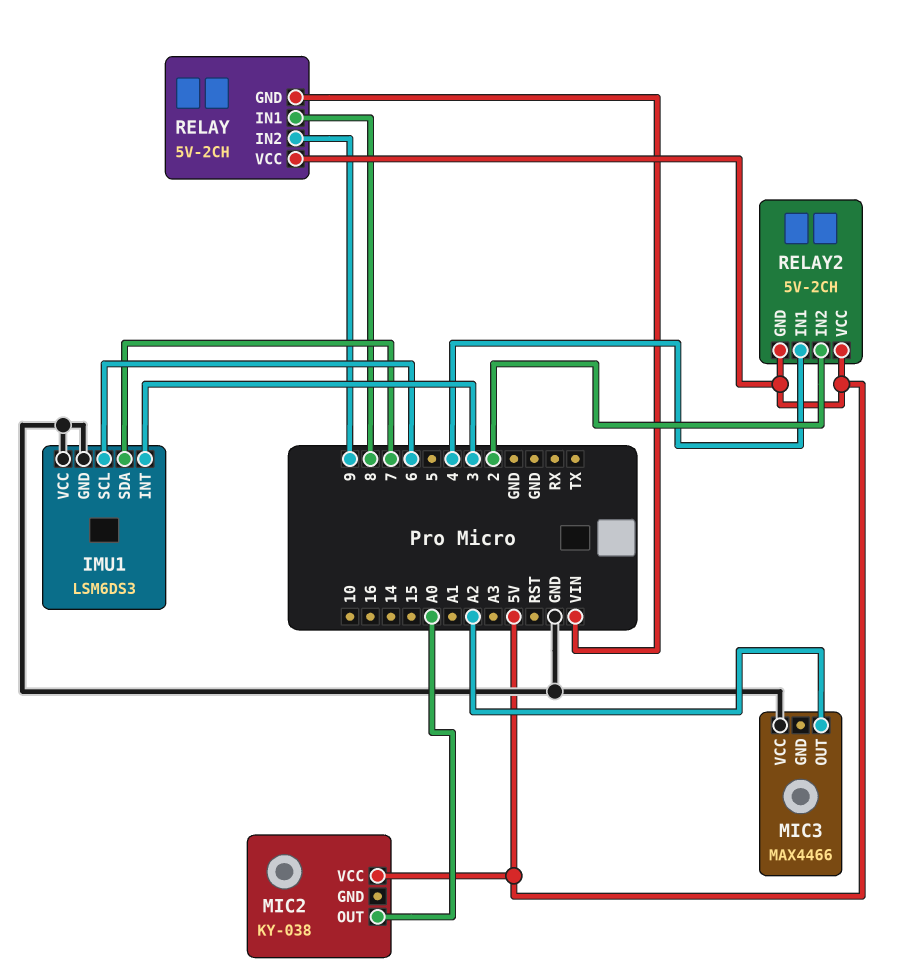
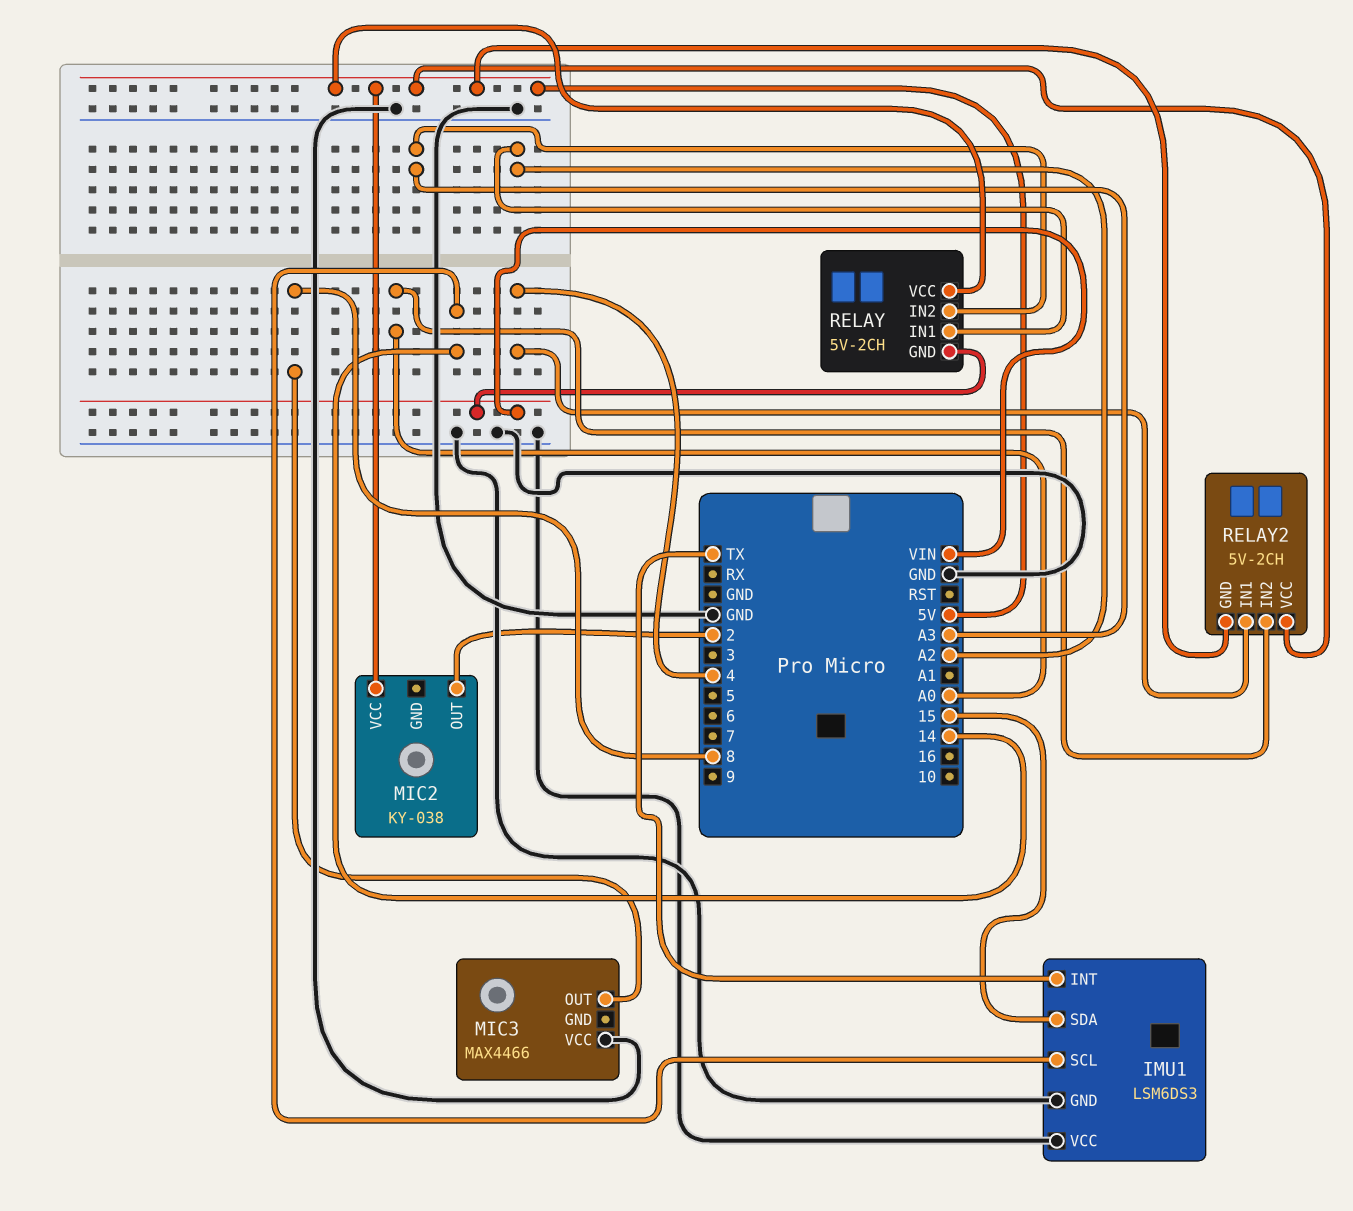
IMU1 pin INT: 3 -> TX
IMU1 pin SCL: 6 -> 14
IMU1 pin SDA: 7 -> 15
MIC2 pin OUT: A0 -> 2
MIC3 pin OUT: A2 -> 8
RELAY pin IN1: 8 -> A2
RELAY pin IN2: 9 -> A3
RELAY2 pin IN2: 2 -> A0

